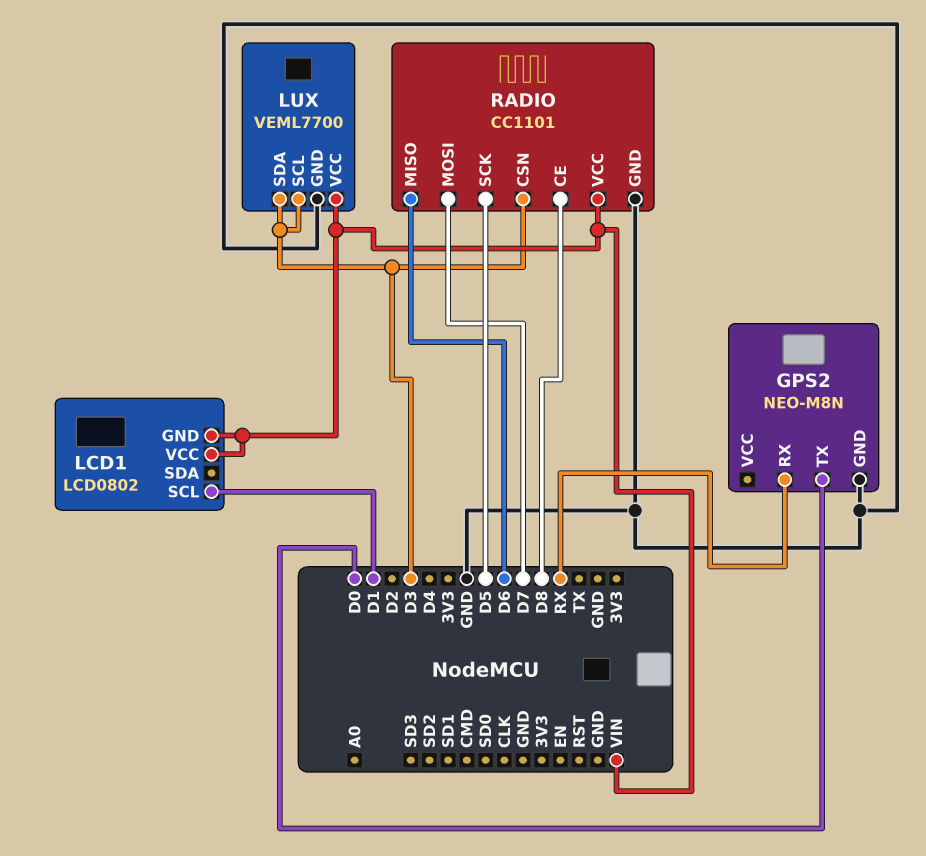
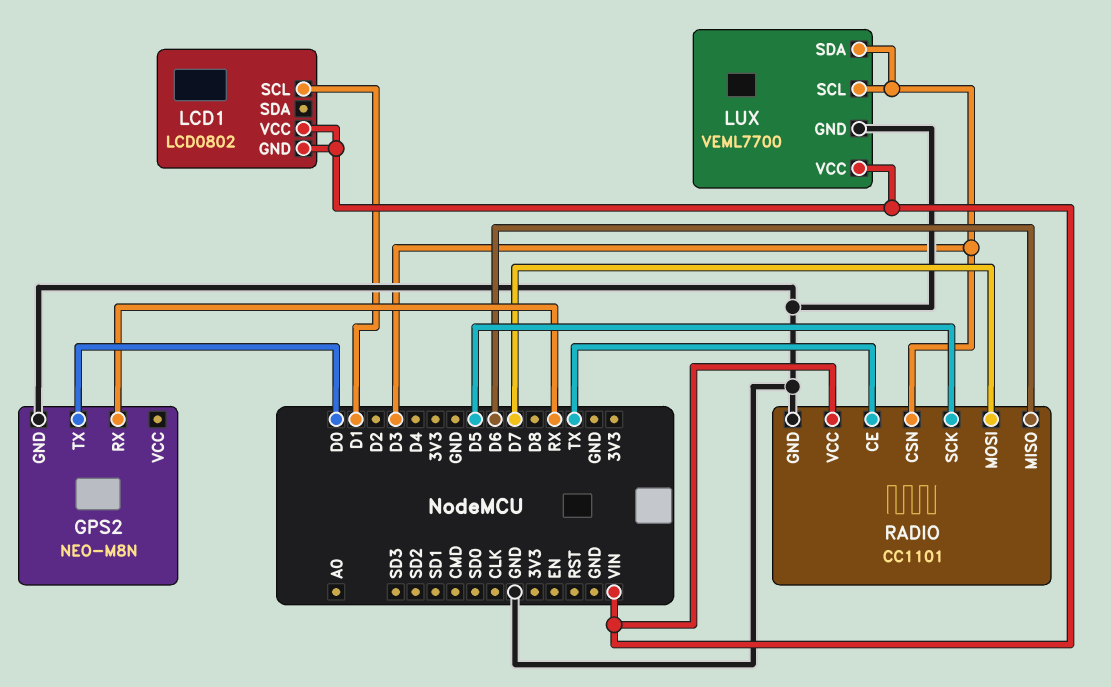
RADIO pin CE: D8 -> TX

